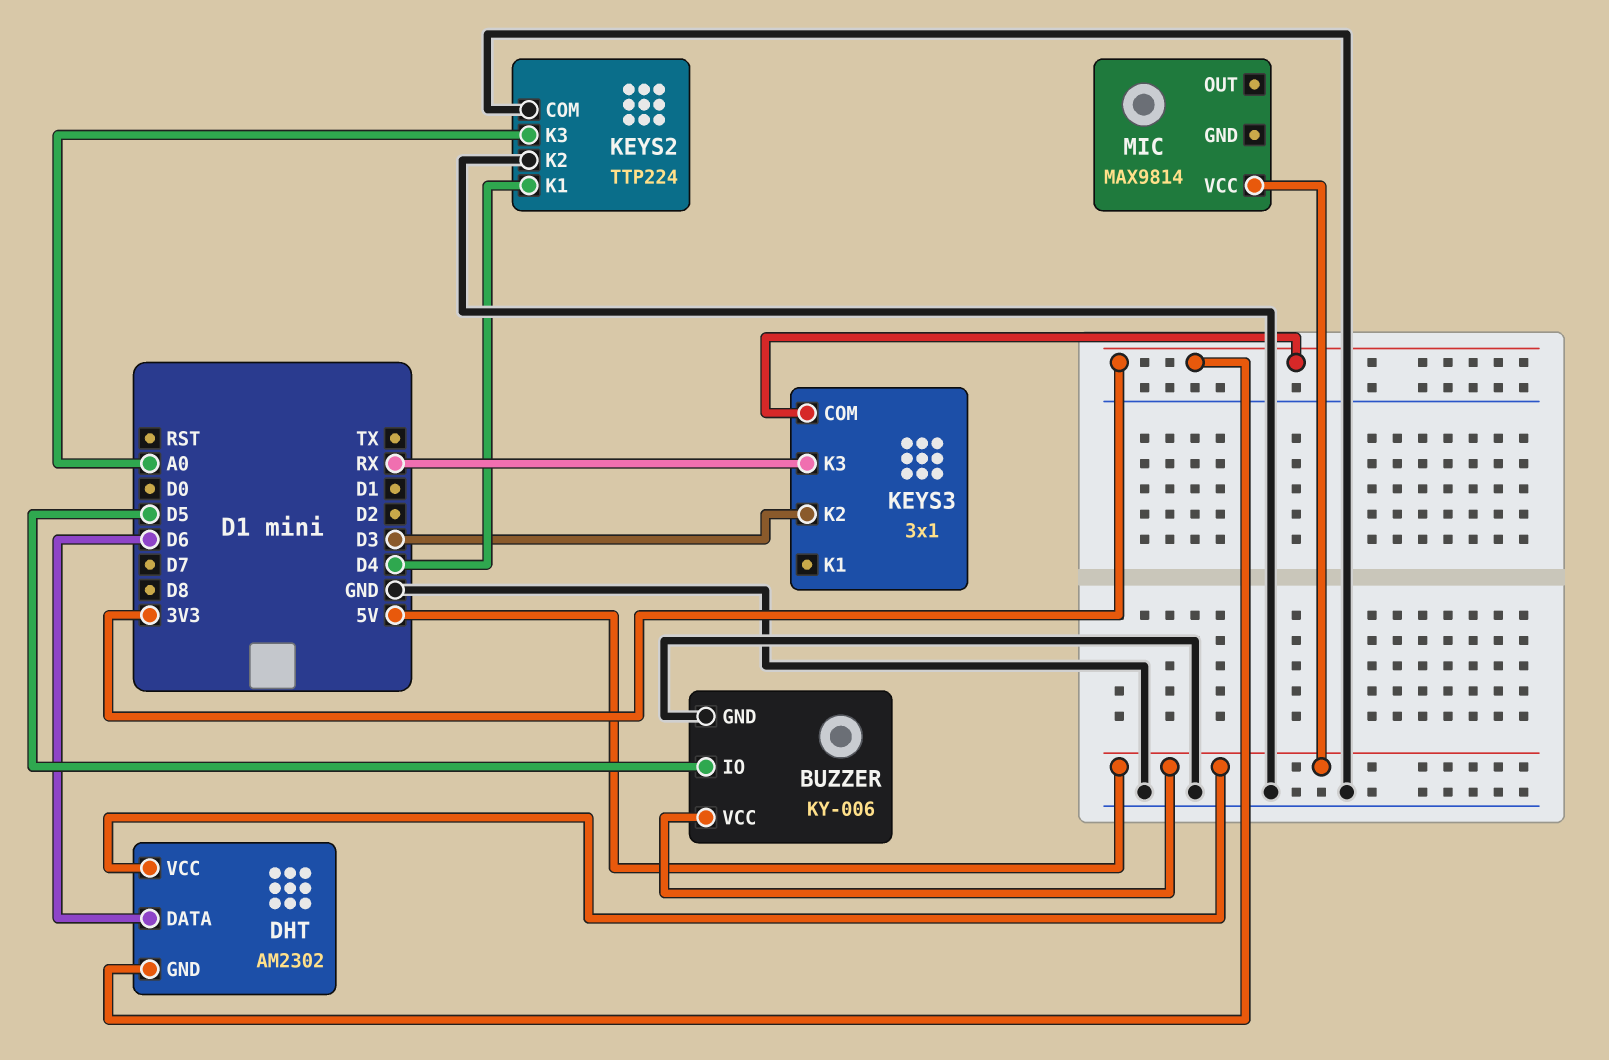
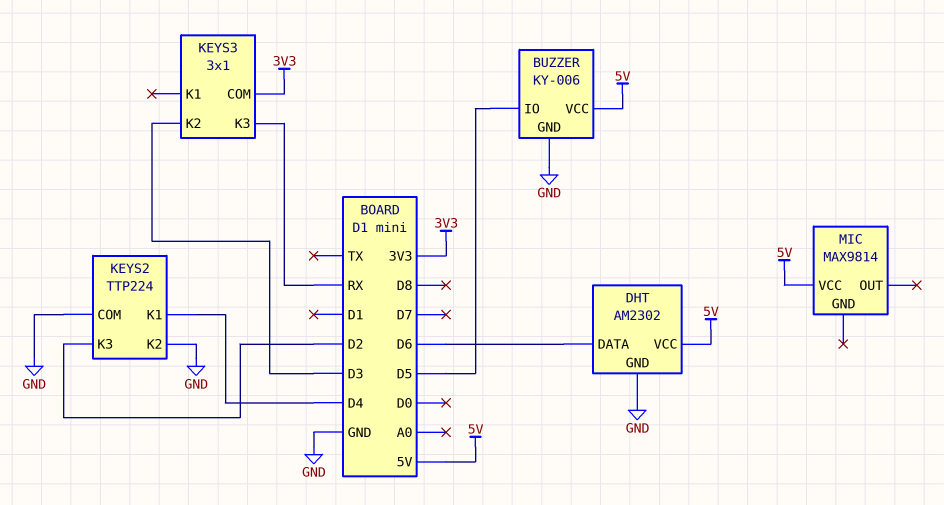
DHT pin GND: 3V3 -> GND
KEYS2 pin K3: A0 -> D2

